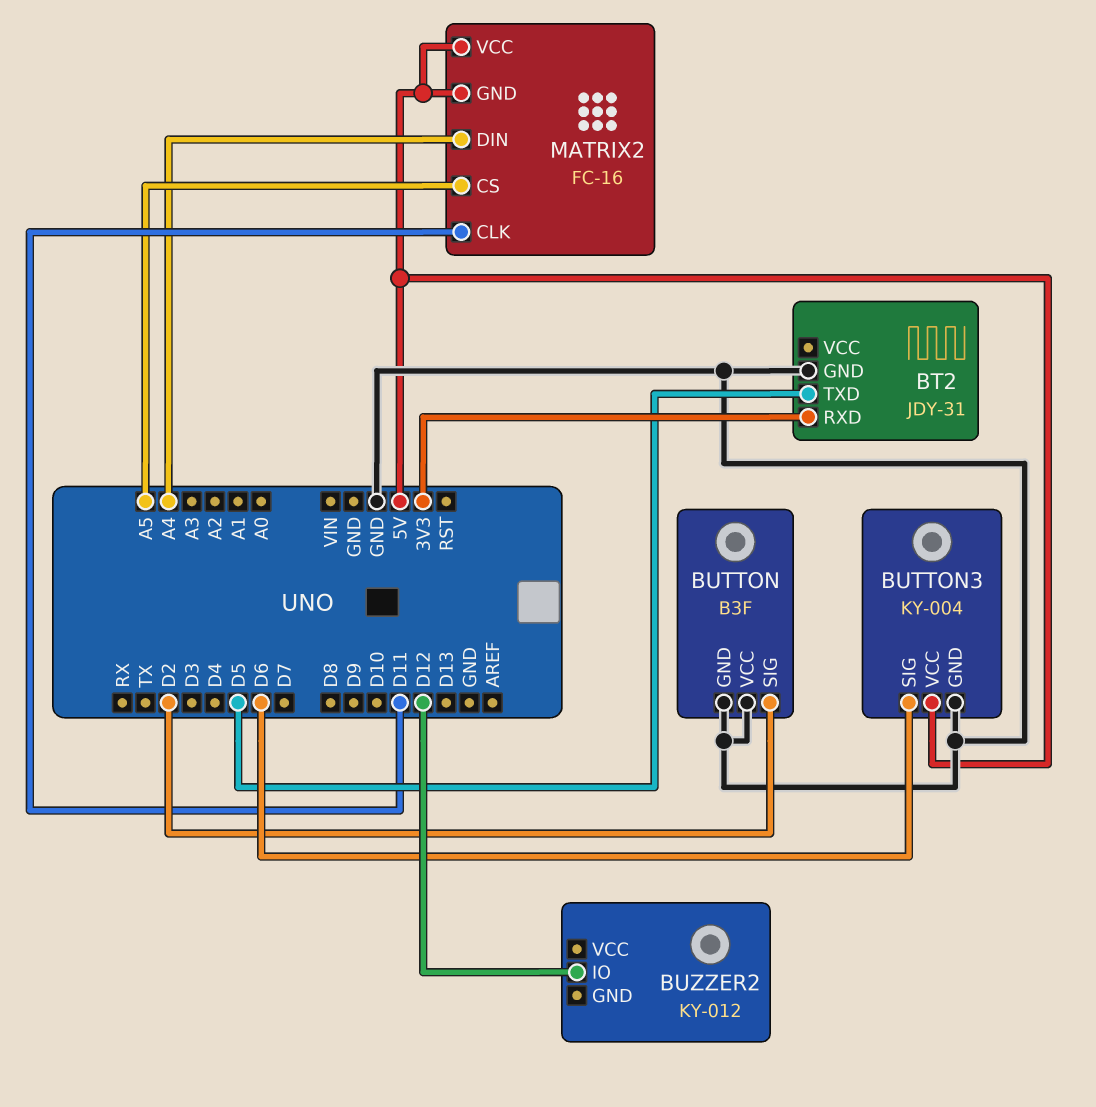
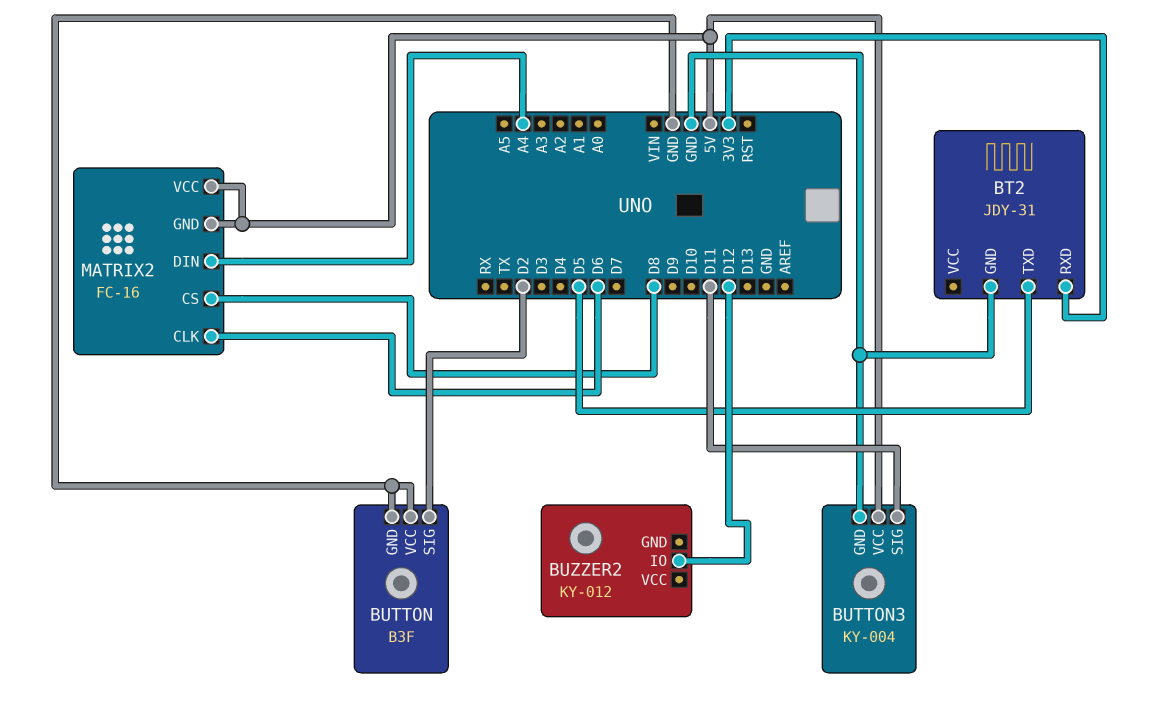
BUTTON3 pin SIG: D6 -> D11
MATRIX2 pin CLK: D11 -> D6
MATRIX2 pin CS: A5 -> D8

